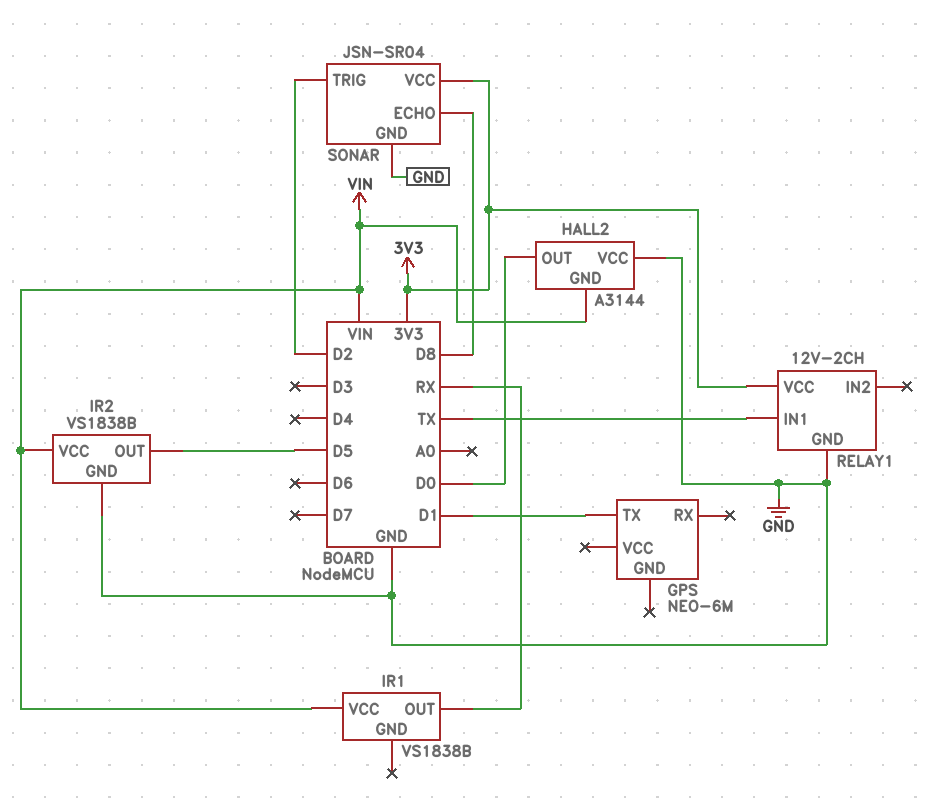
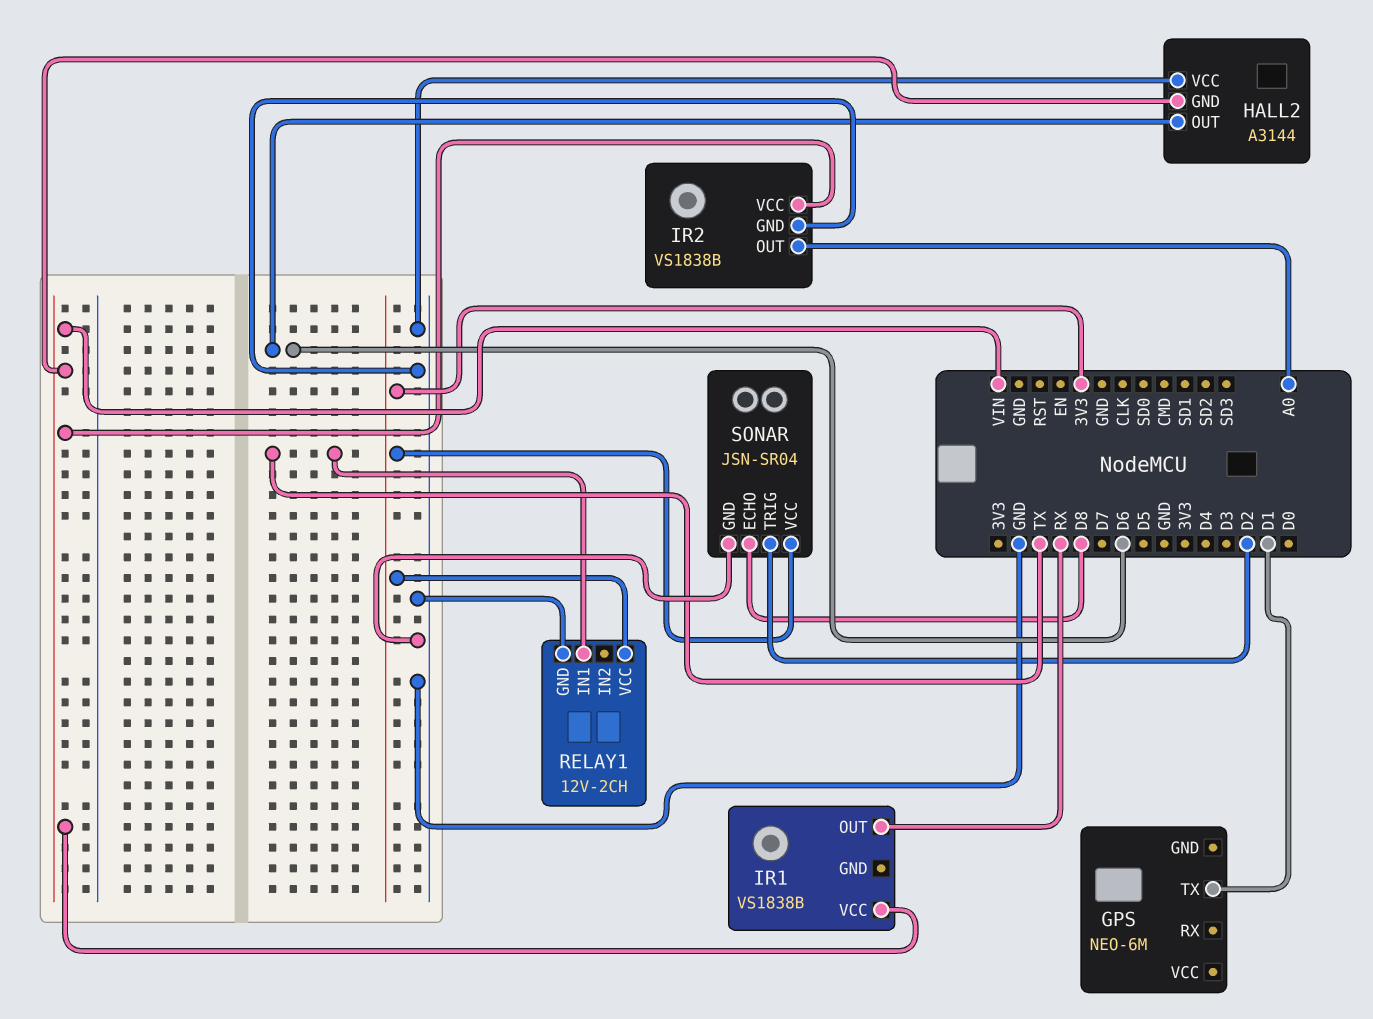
HALL2 pin OUT: D0 -> D6
IR2 pin OUT: D5 -> A0

